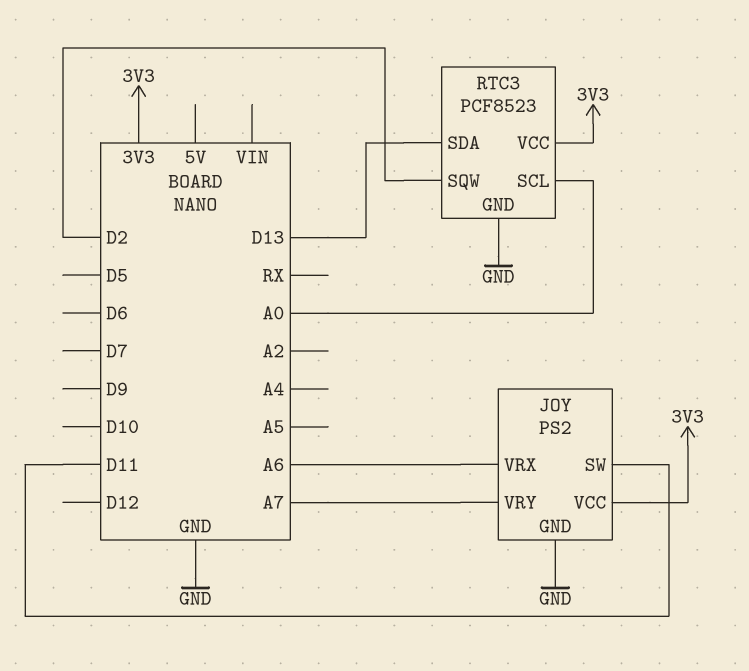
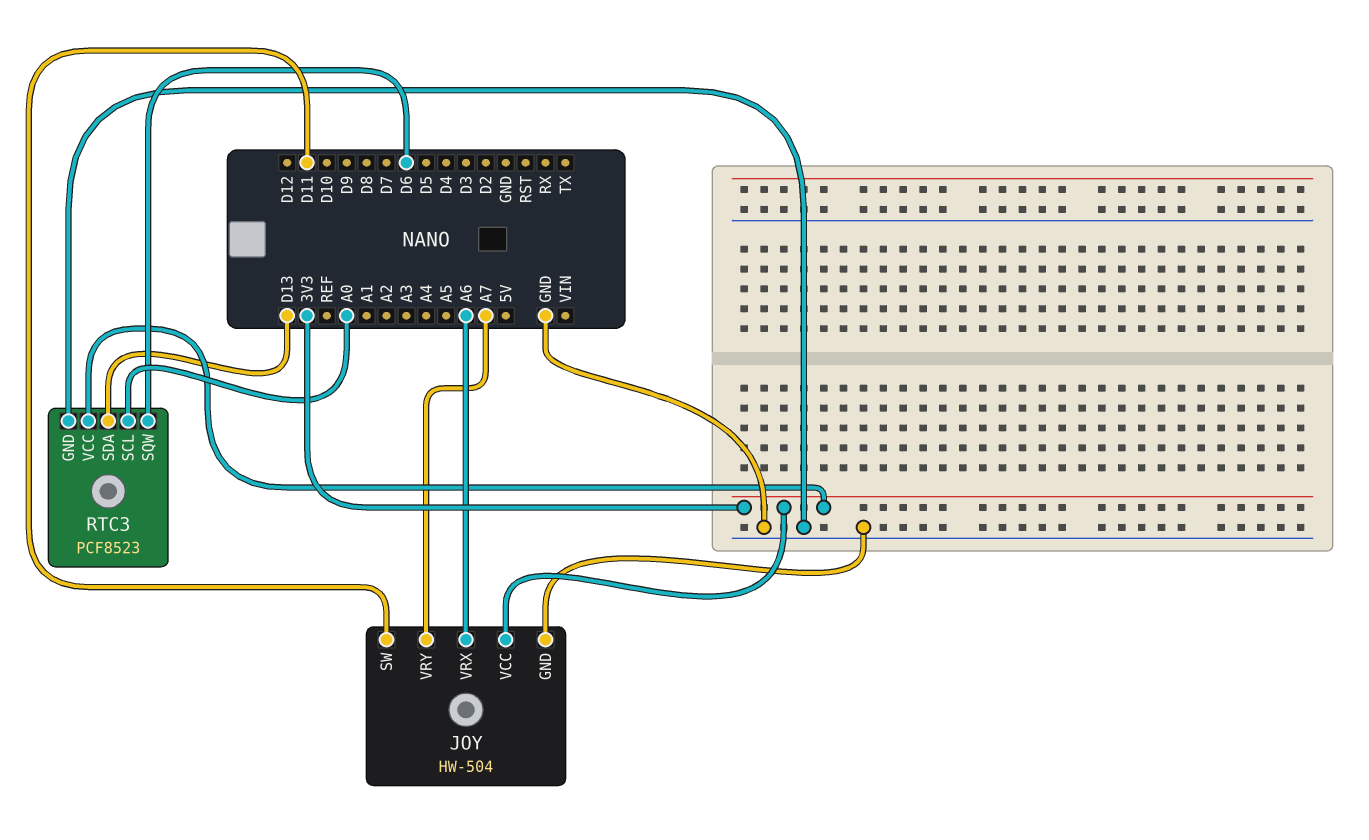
JOY: PS2 -> HW-504
RTC3 pin SQW: D2 -> D6

